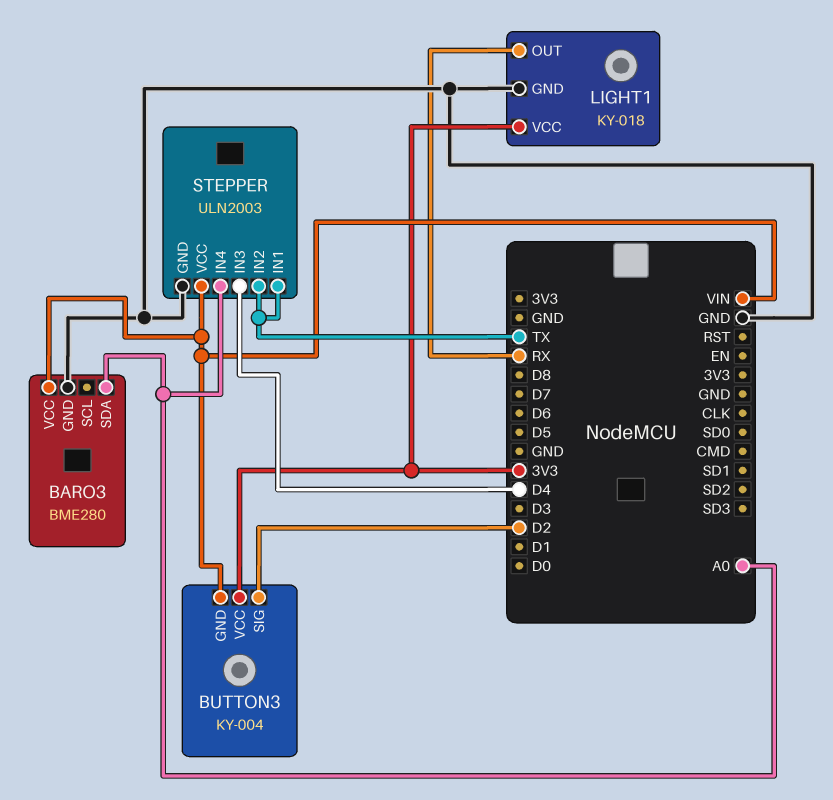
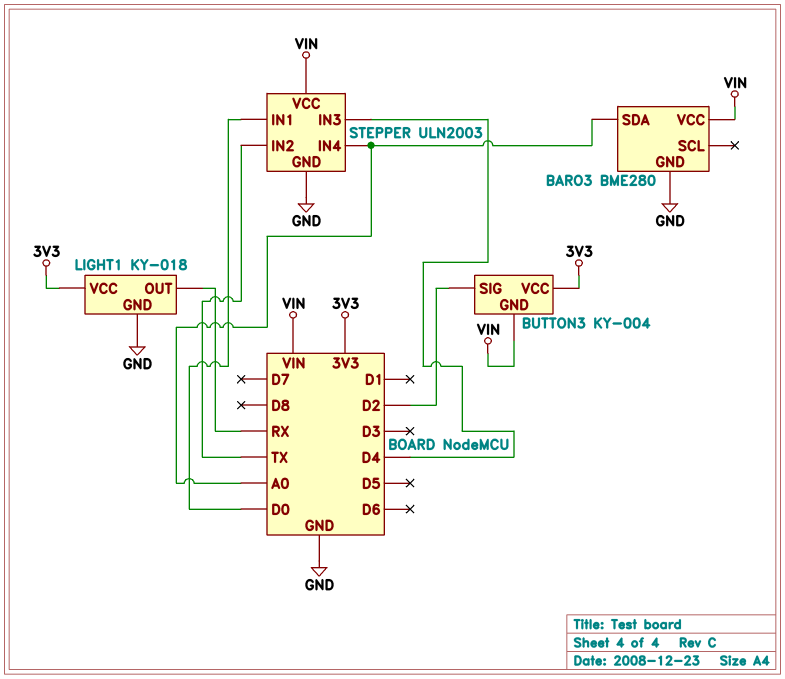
STEPPER pin IN1: TX -> D0

